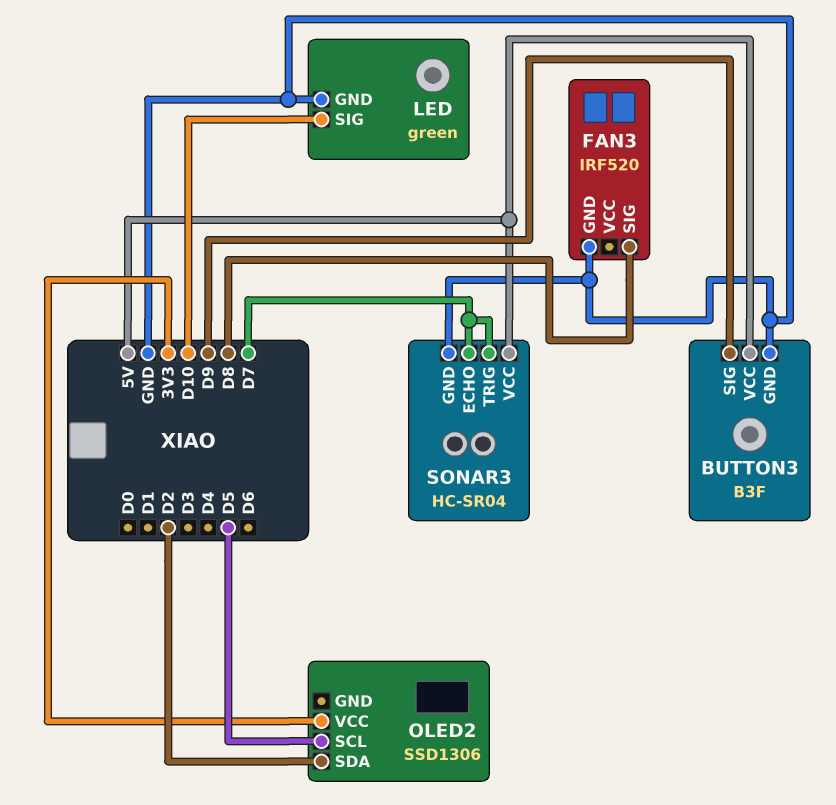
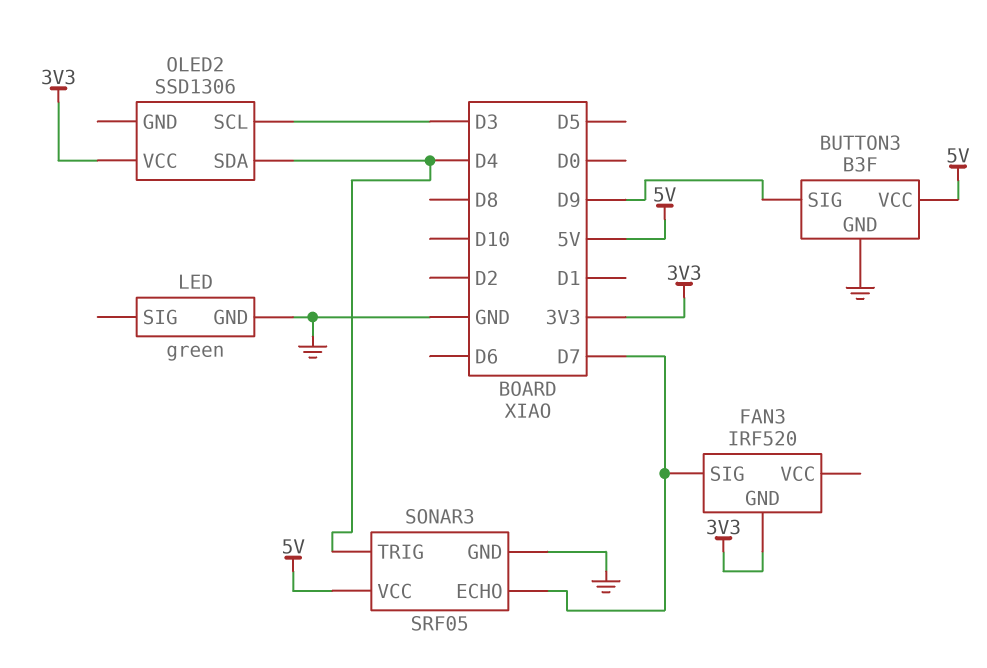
FAN3 pin GND: GND -> 3V3
FAN3 pin SIG: D8 -> D7
LED pin SIG: D10 -> none
OLED2 pin SCL: D5 -> D3
OLED2 pin SDA: D2 -> D4
SONAR3: HC-SR04 -> SRF05
SONAR3 pin TRIG: D7 -> D4

